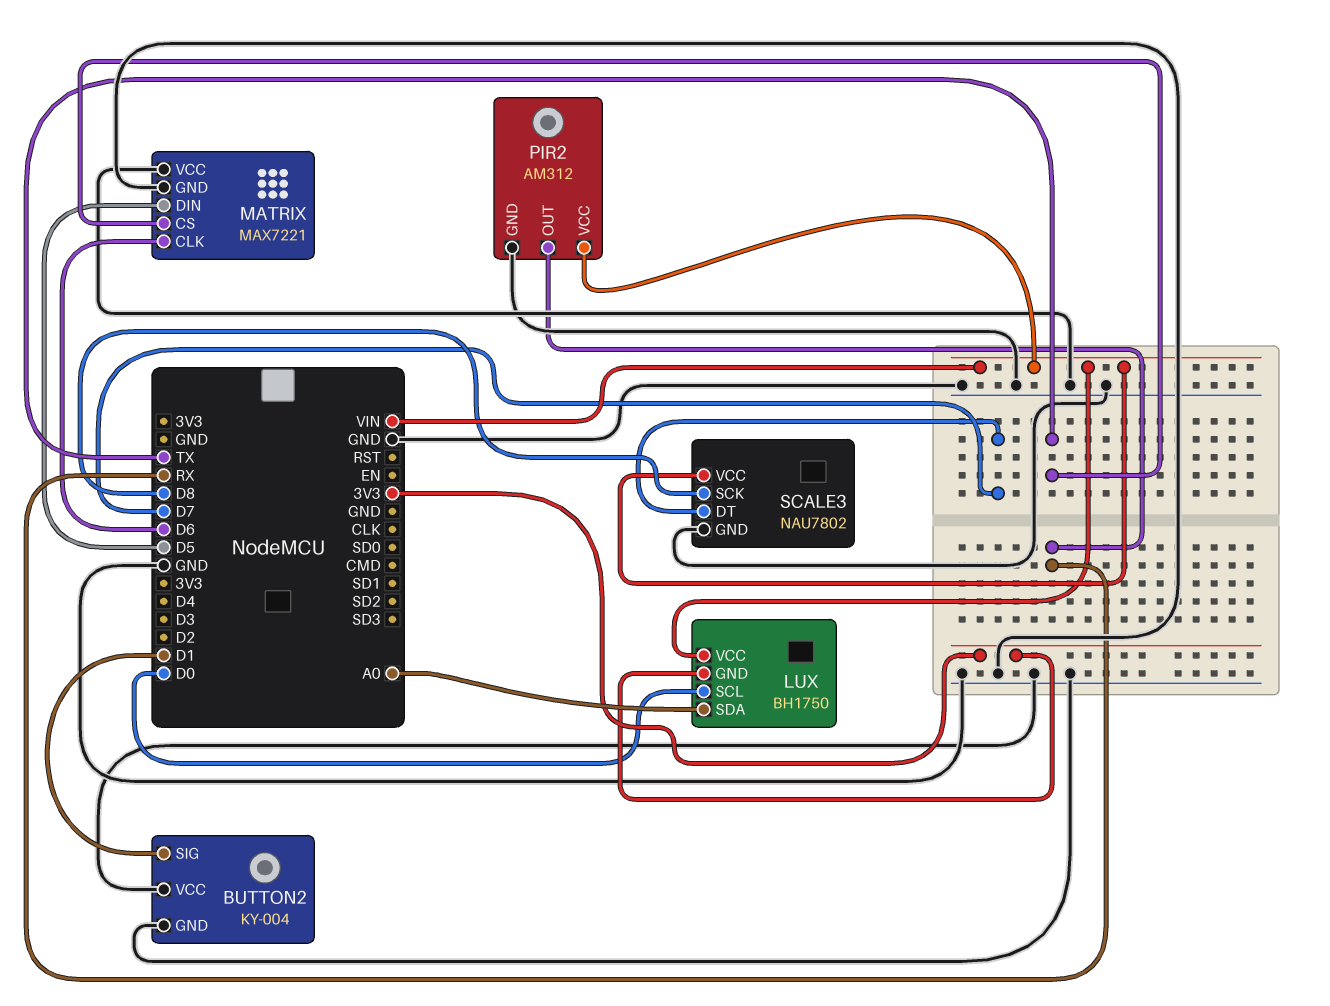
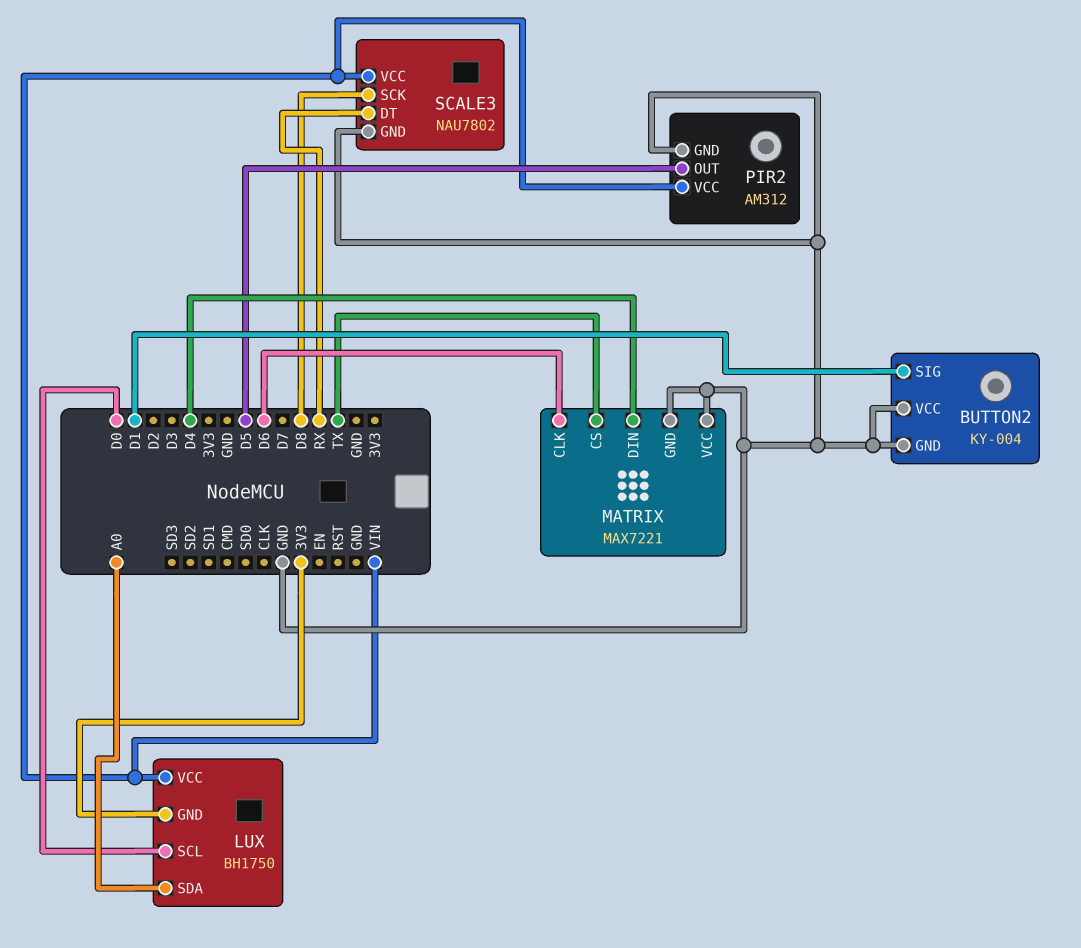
MATRIX pin DIN: D5 -> D4
PIR2 pin OUT: RX -> D5
SCALE3 pin DT: D7 -> RX

